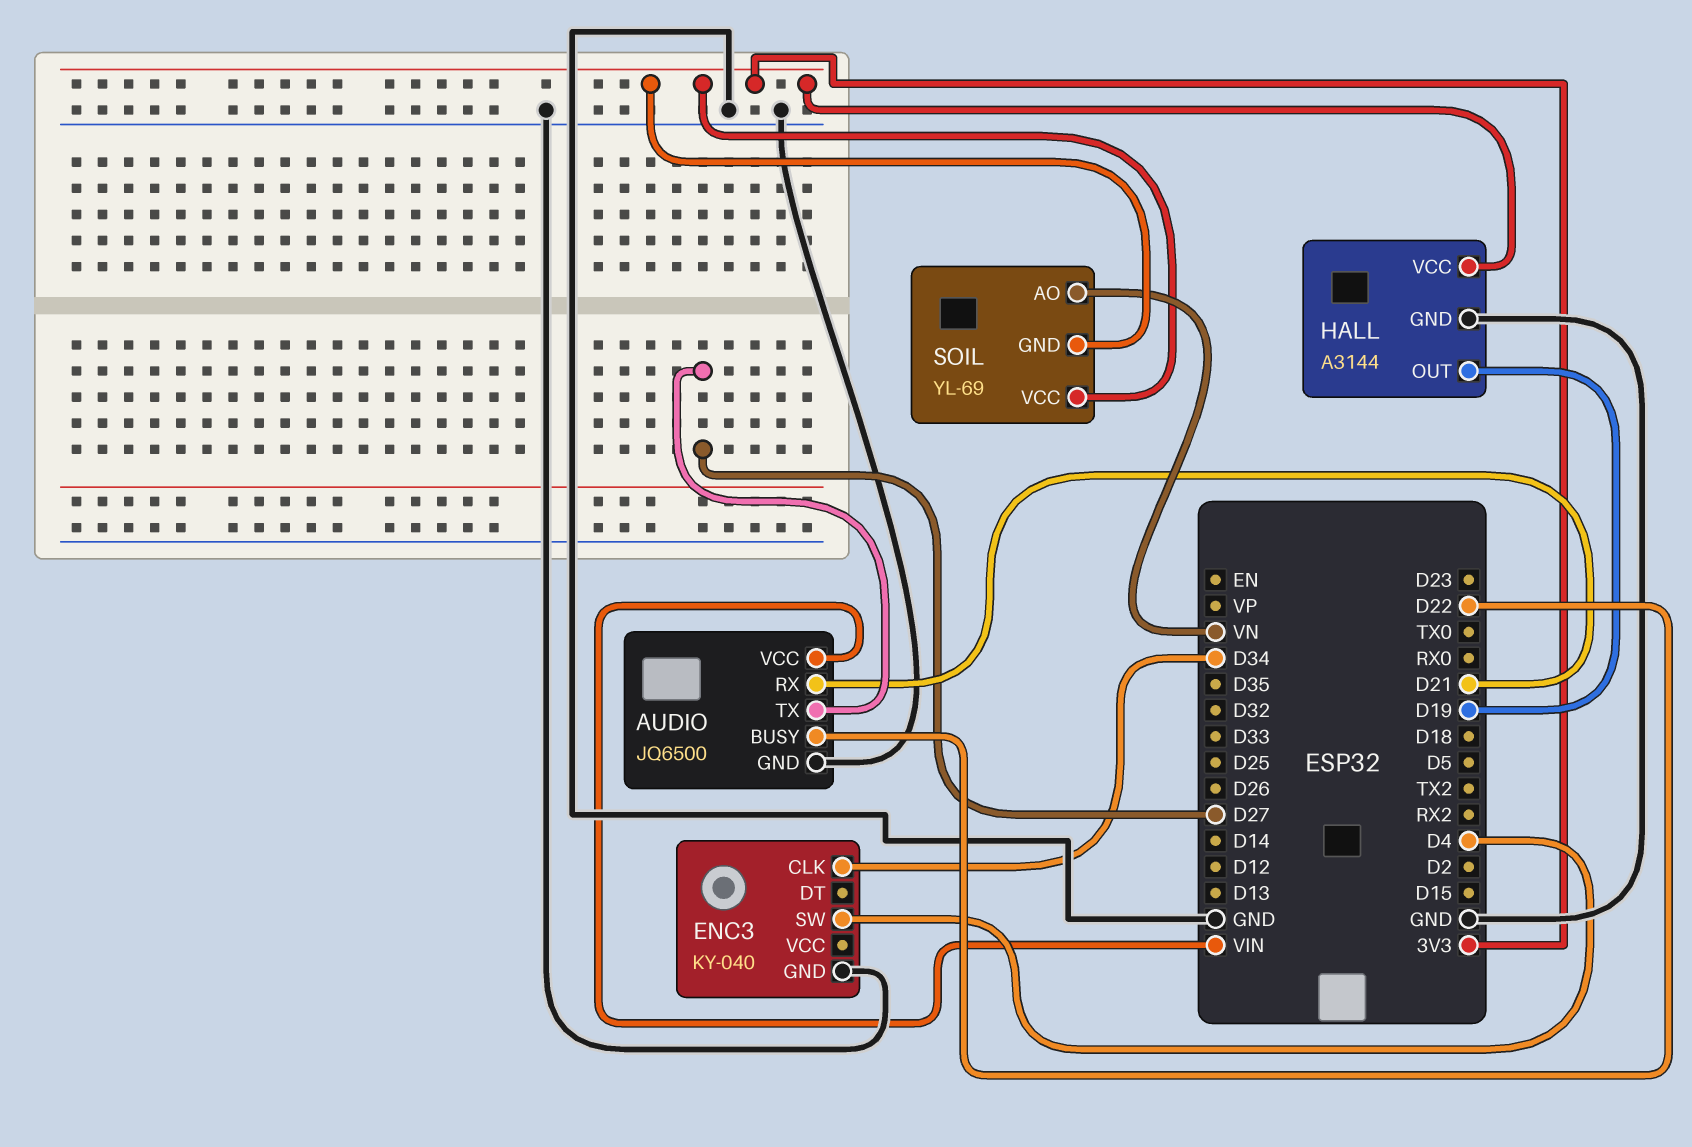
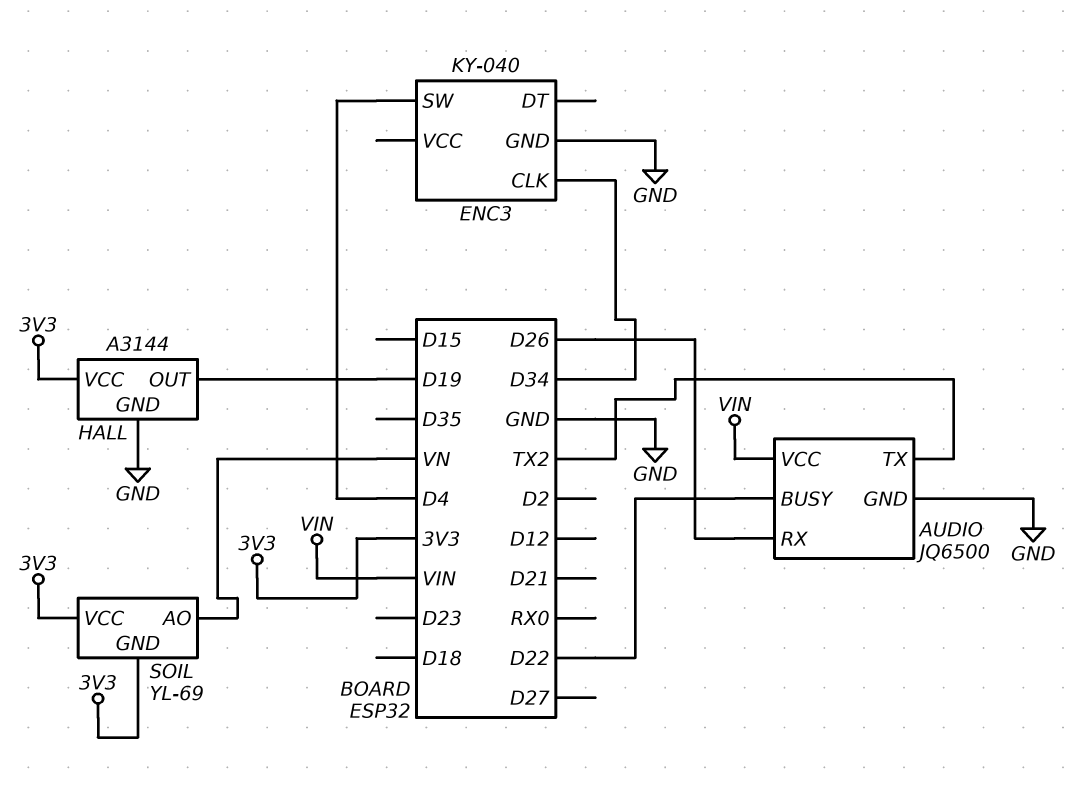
AUDIO pin RX: D21 -> D26
AUDIO pin TX: D27 -> TX2

